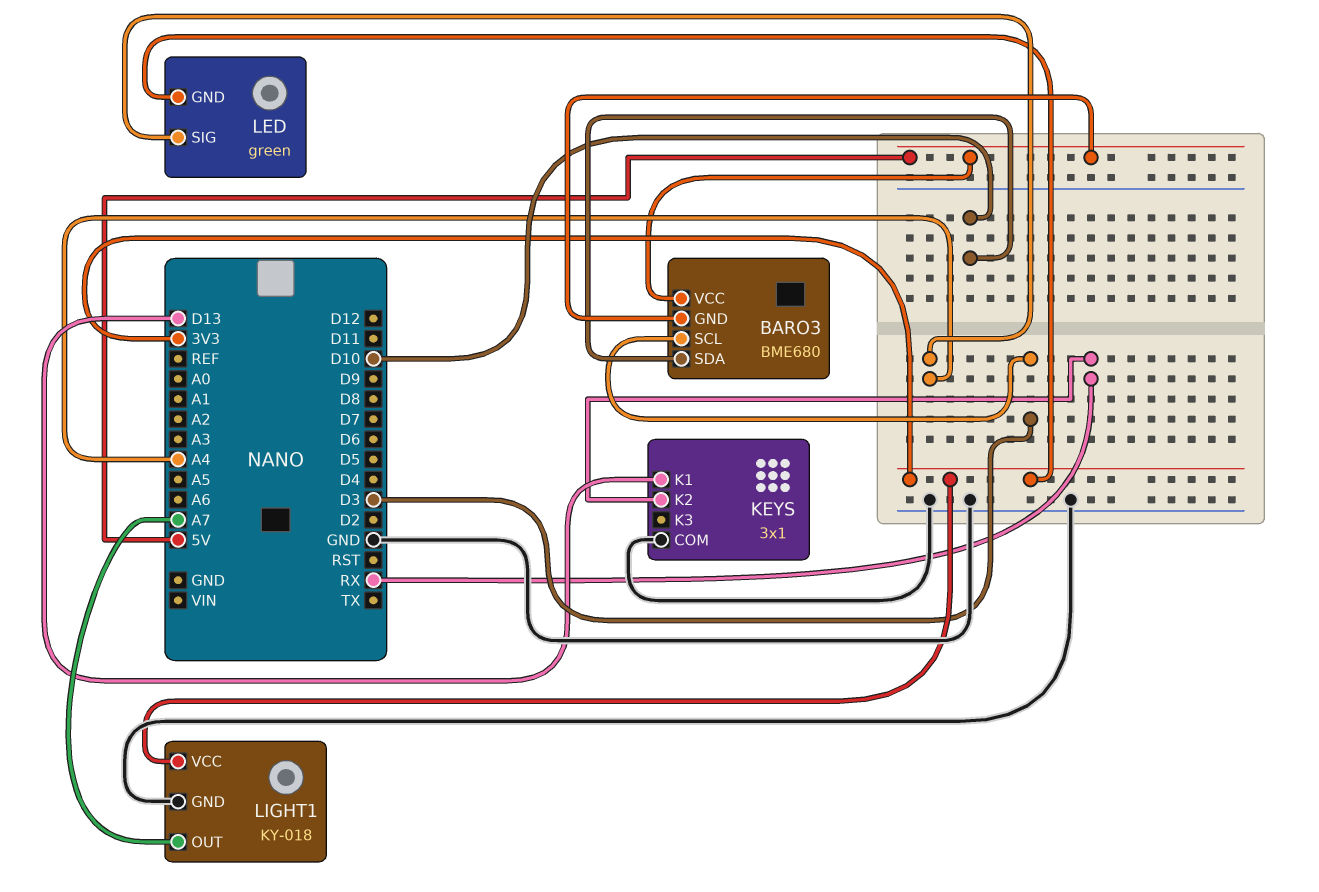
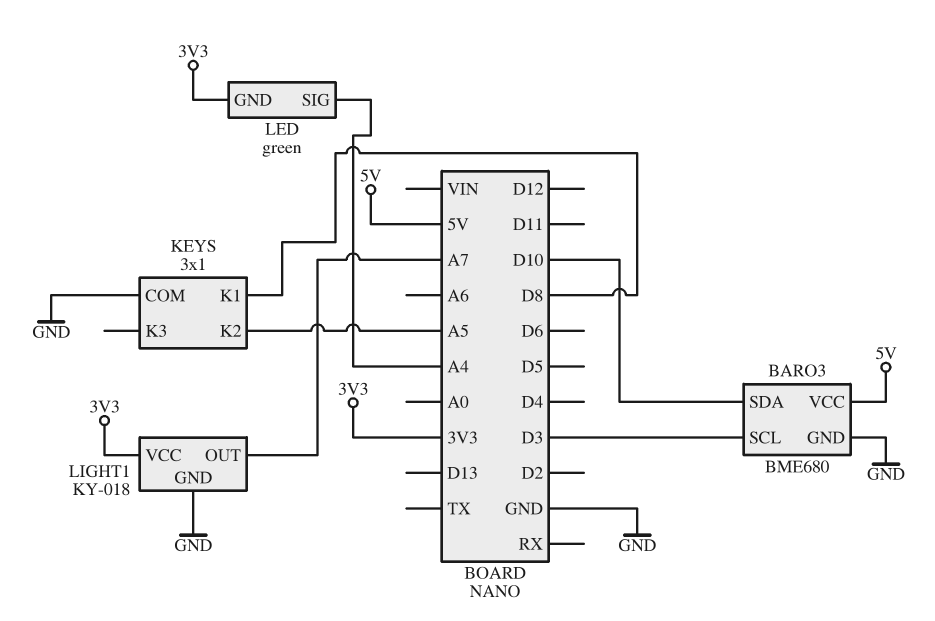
BARO3 pin GND: 5V -> GND
KEYS pin K1: D13 -> D8
KEYS pin K2: RX -> A5

